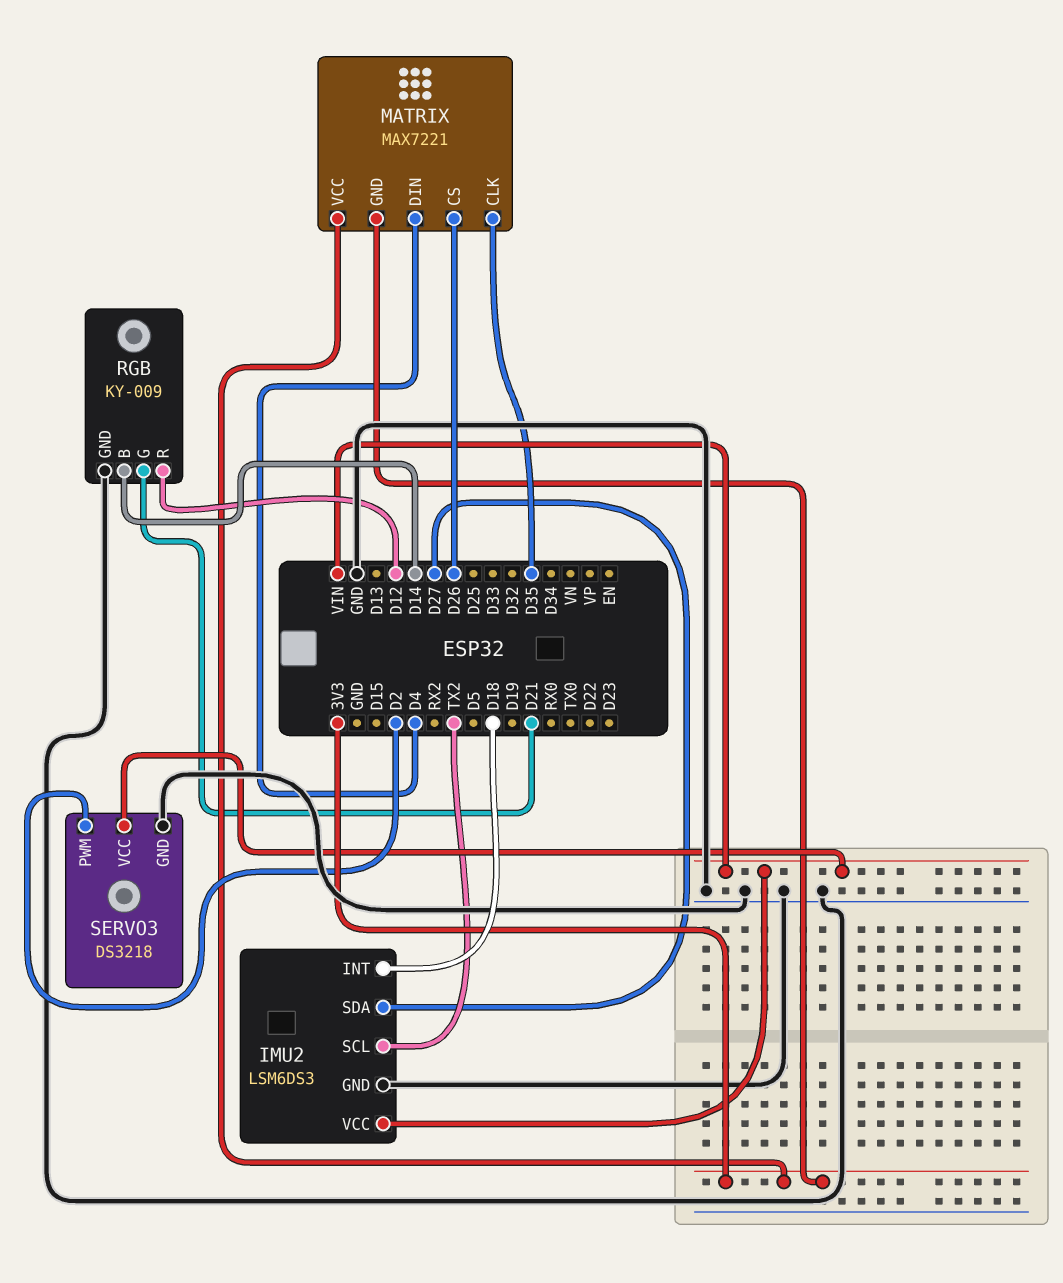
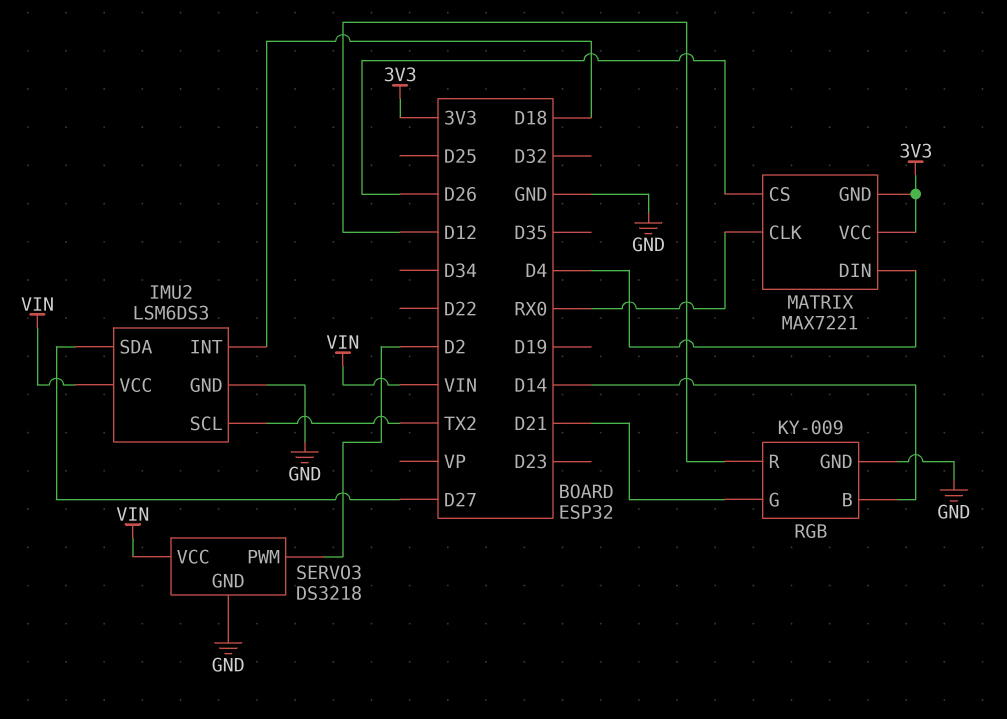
MATRIX pin CLK: D35 -> RX0

